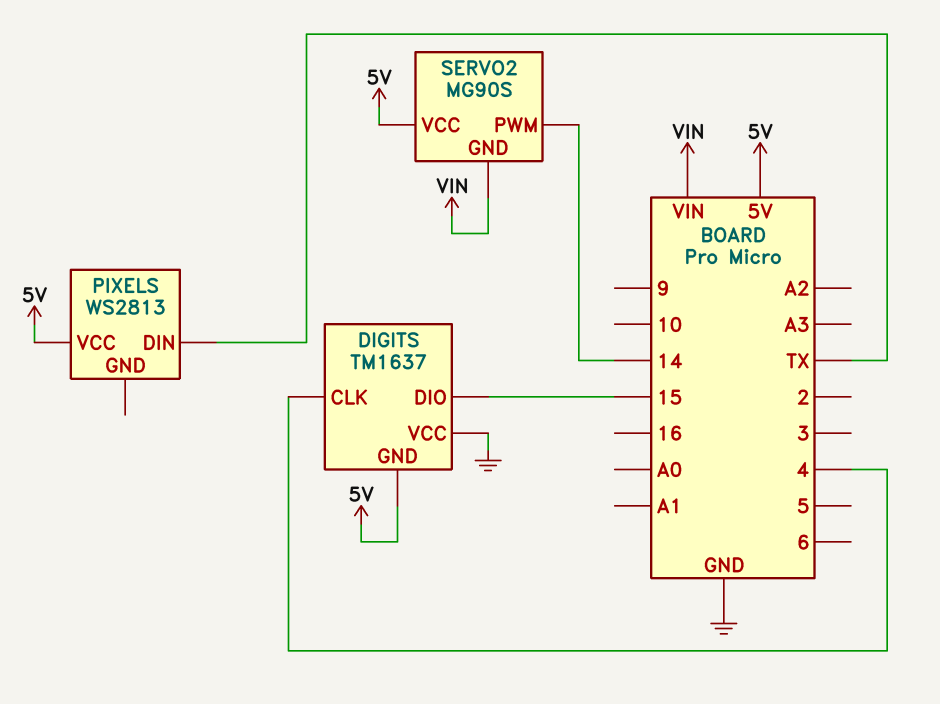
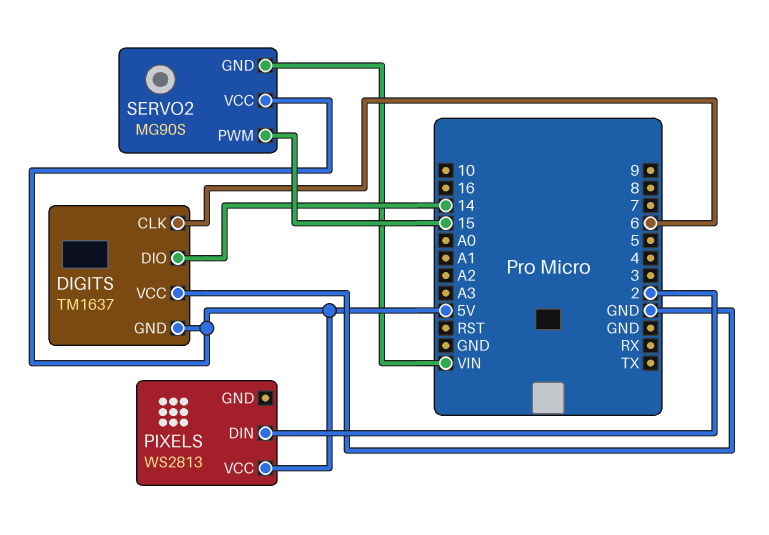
DIGITS pin CLK: 4 -> 6
DIGITS pin DIO: 15 -> 14
PIXELS pin DIN: TX -> 2
SERVO2 pin PWM: 14 -> 15

